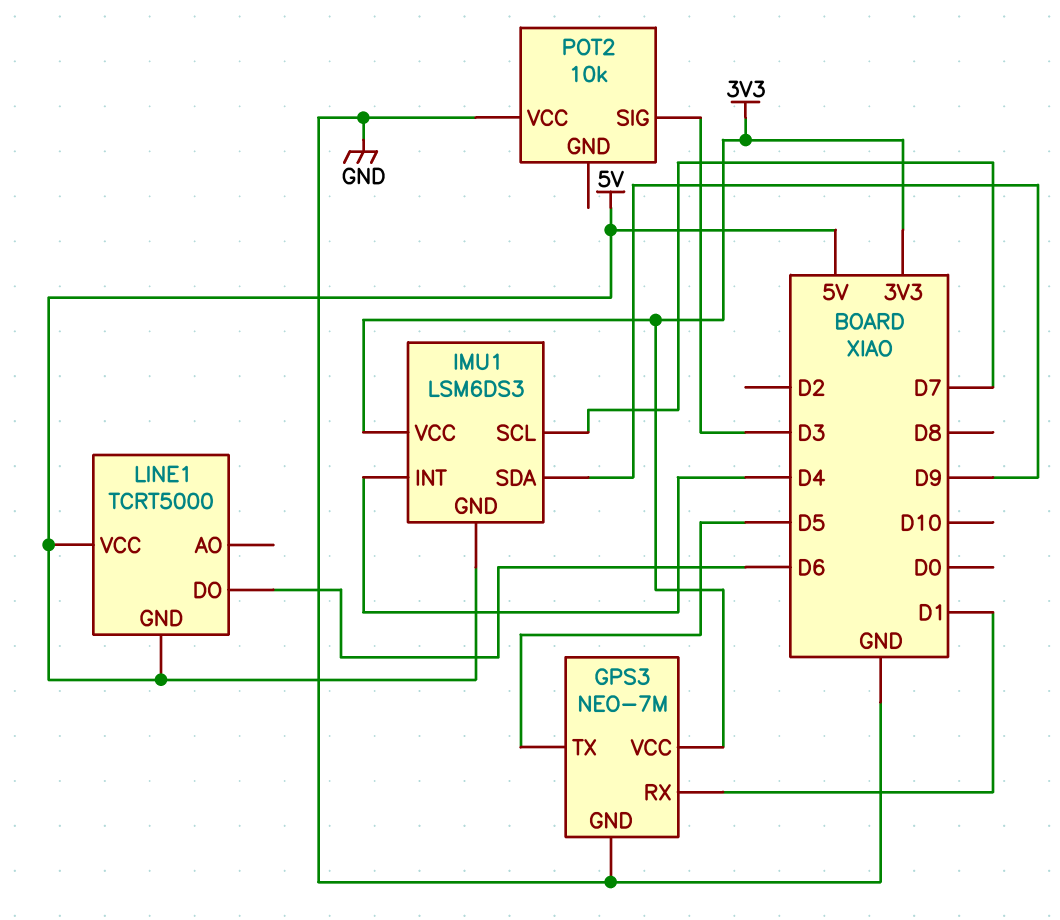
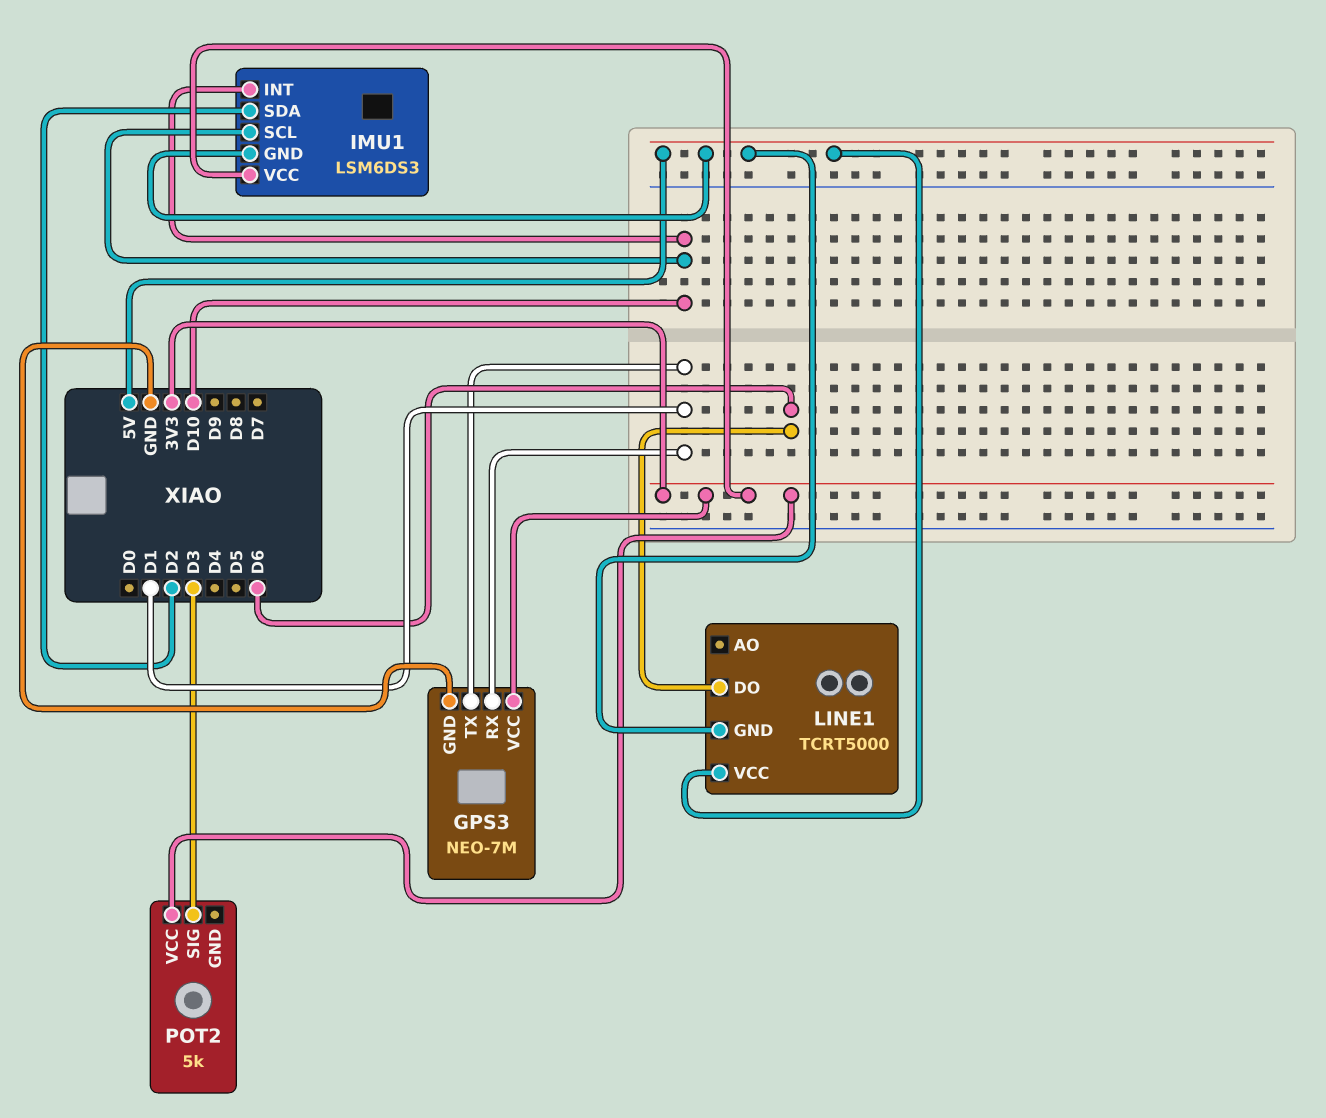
GPS3 pin TX: D5 -> D1
IMU1 pin INT: D4 -> D10
IMU1 pin SCL: D7 -> D10
IMU1 pin SDA: D9 -> D2
POT2: 10k -> 5k
POT2 pin VCC: GND -> 3V3

